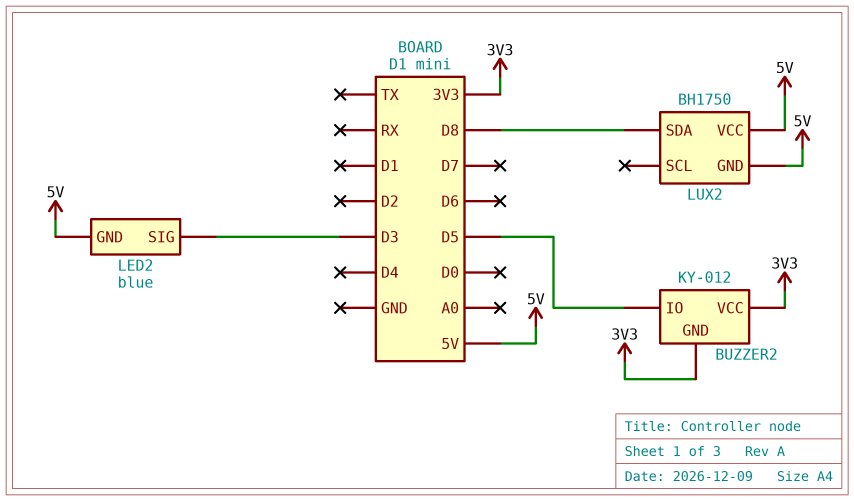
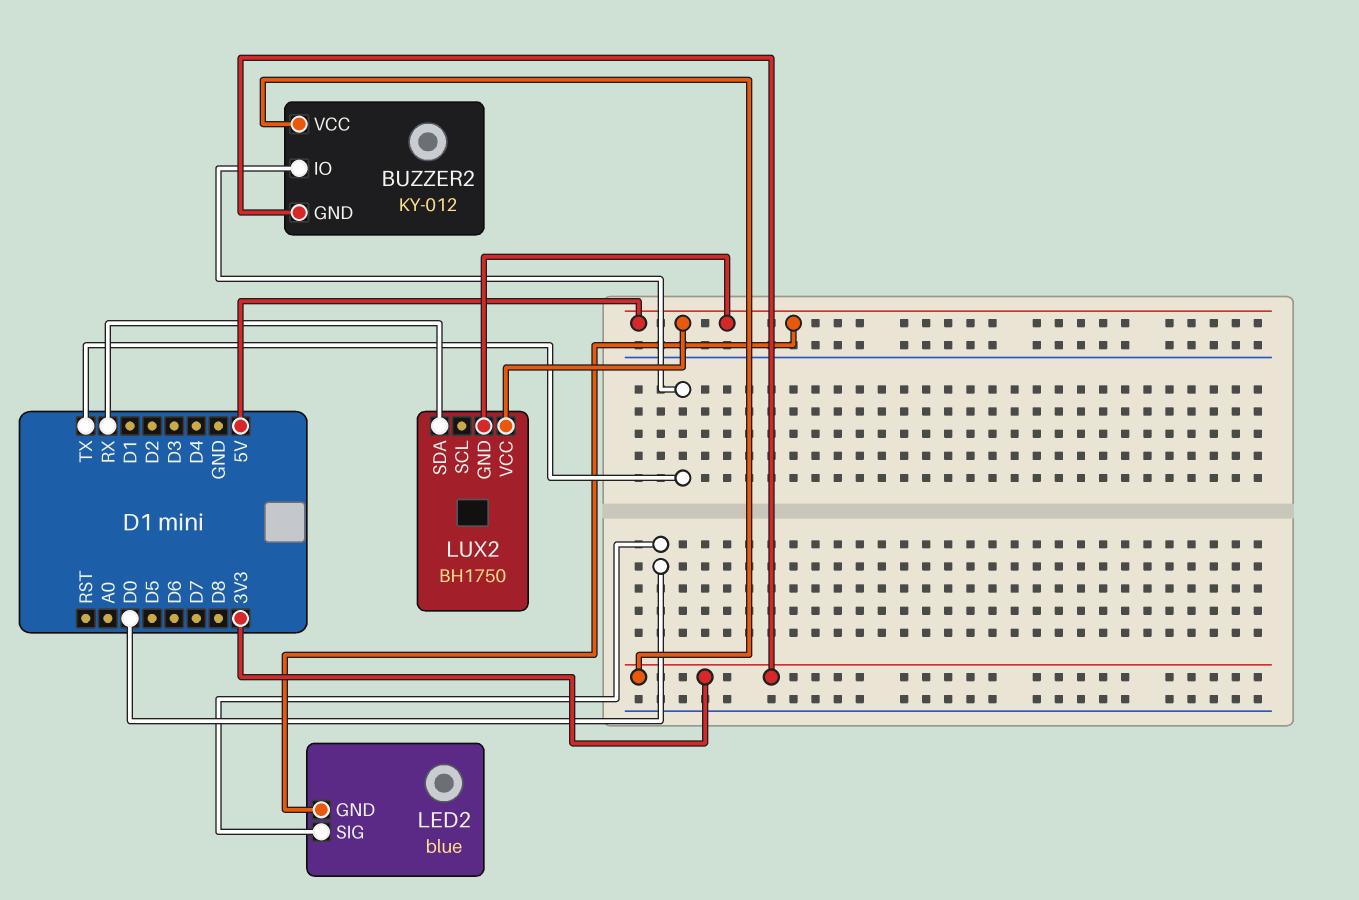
BUZZER2 pin IO: D5 -> TX
LED2 pin SIG: D3 -> D0
LUX2 pin SDA: D8 -> RX

